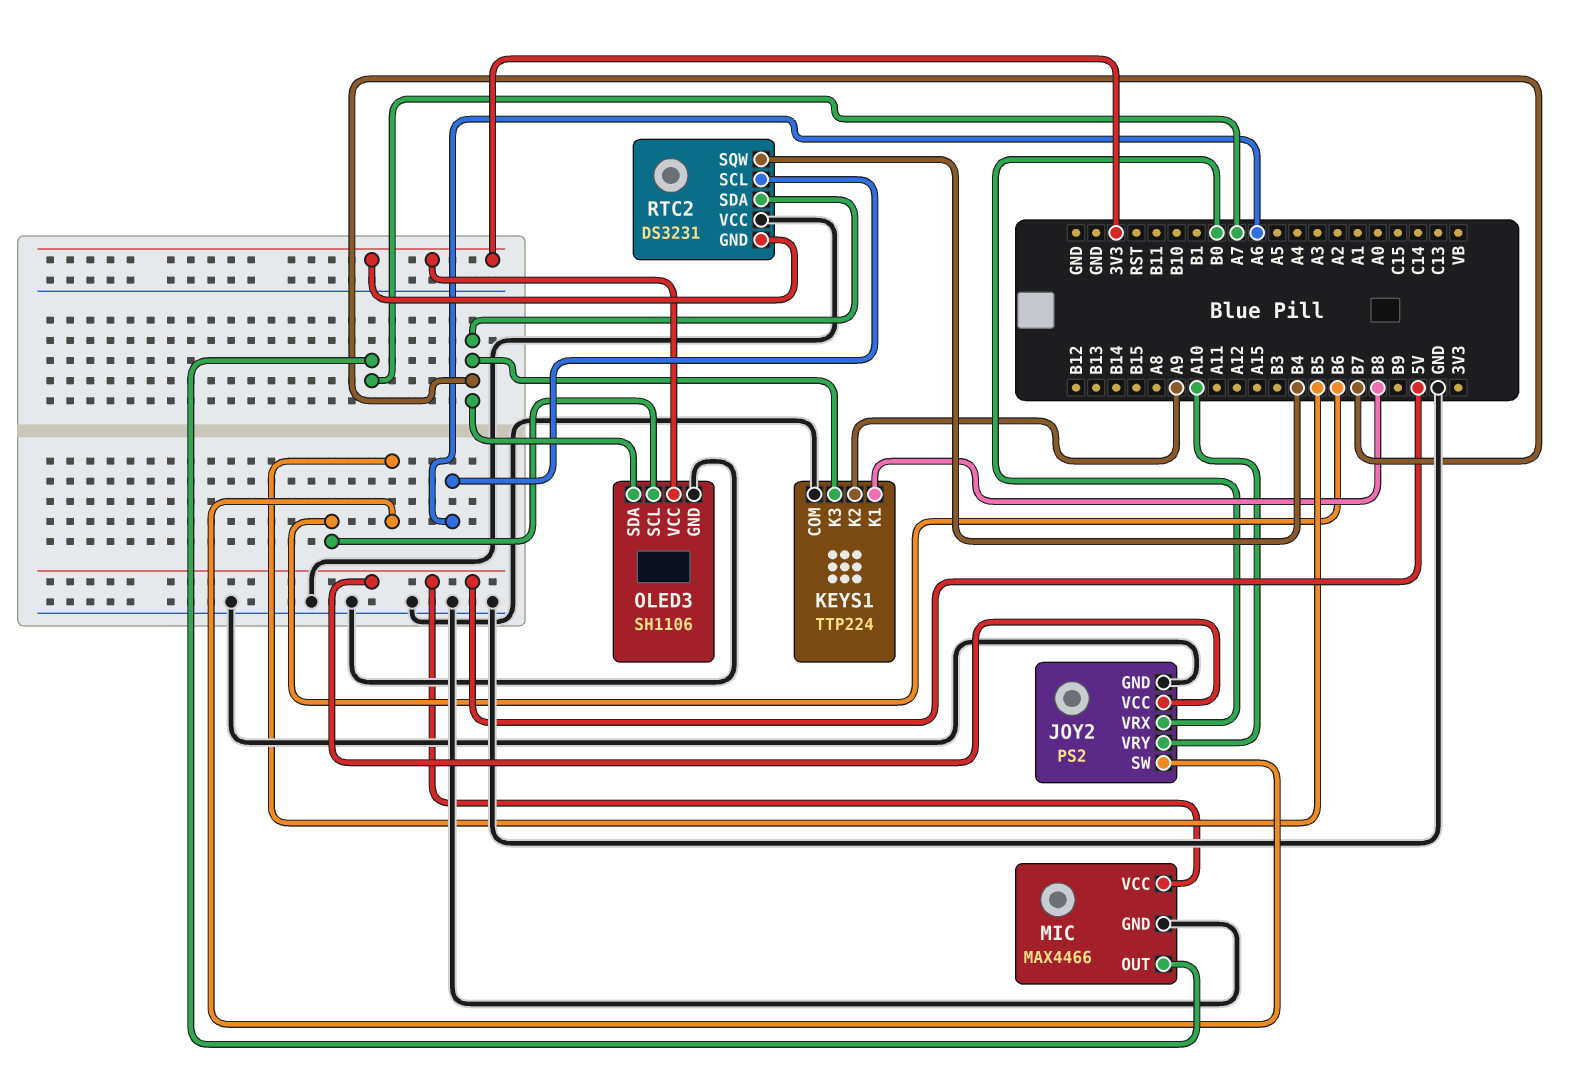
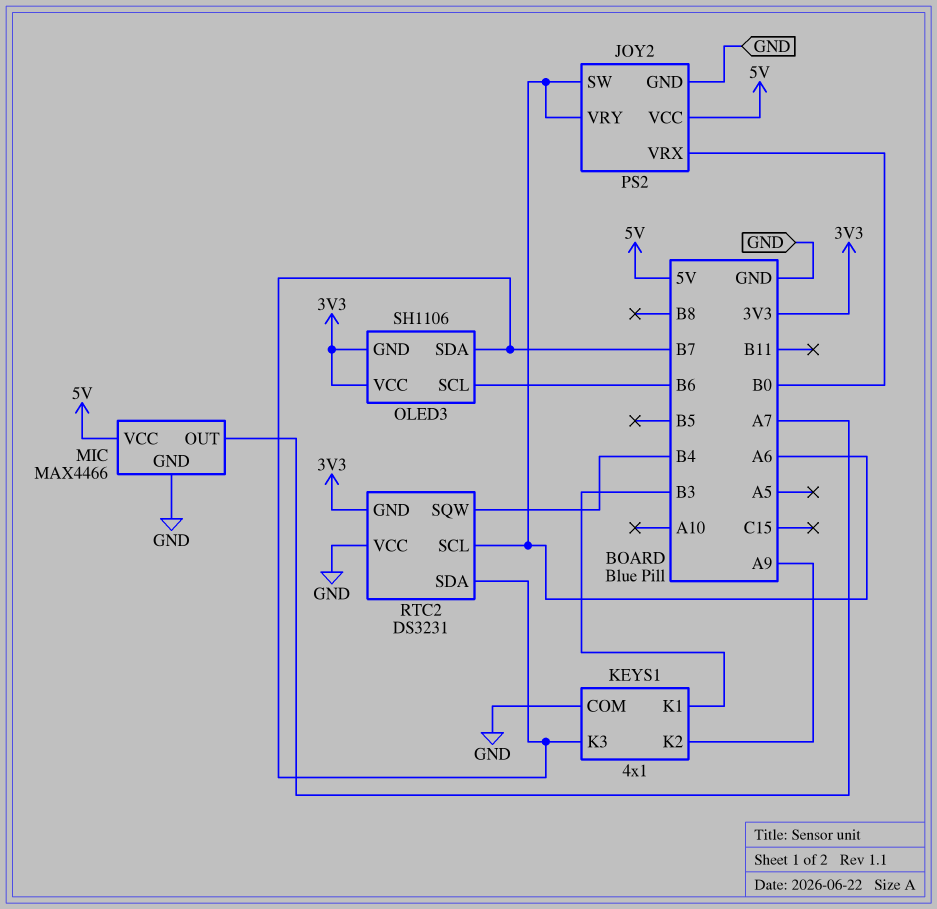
JOY2 pin SW: B5 -> A6
JOY2 pin VRY: A10 -> A6
KEYS1: TTP224 -> 4x1
KEYS1 pin K1: B8 -> B3
OLED3 pin GND: GND -> 3V3

